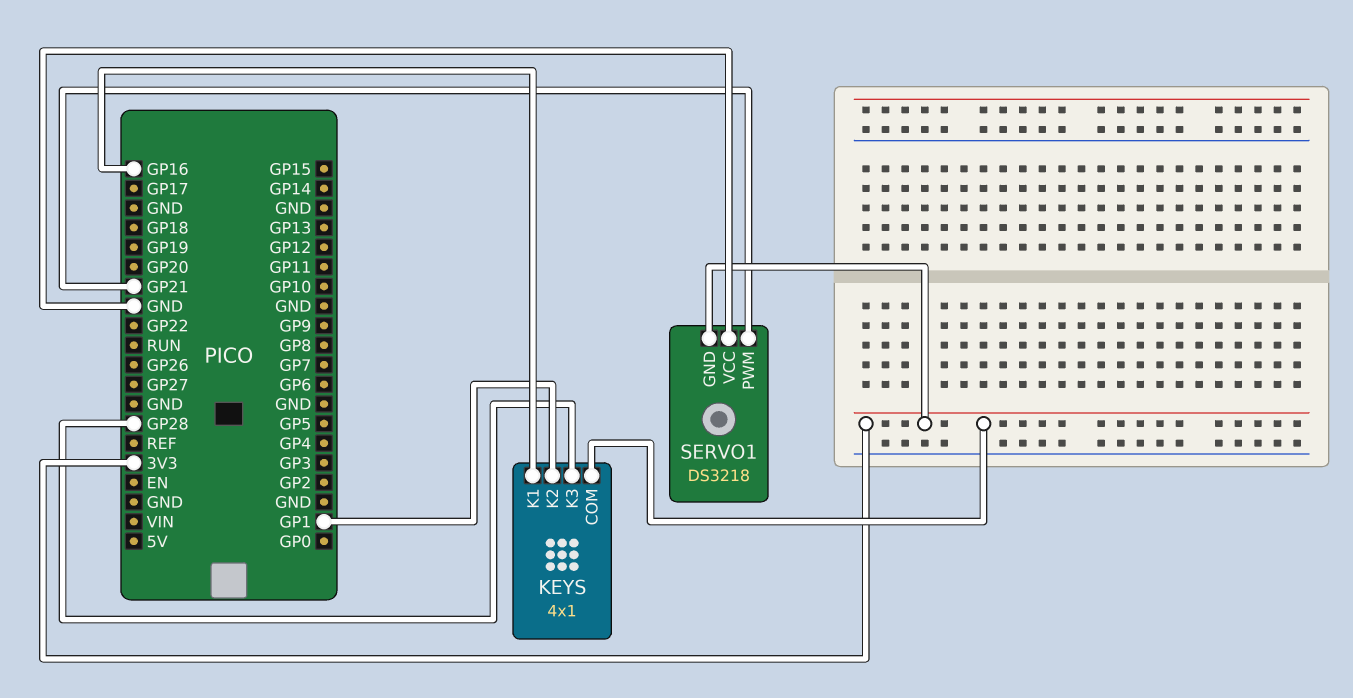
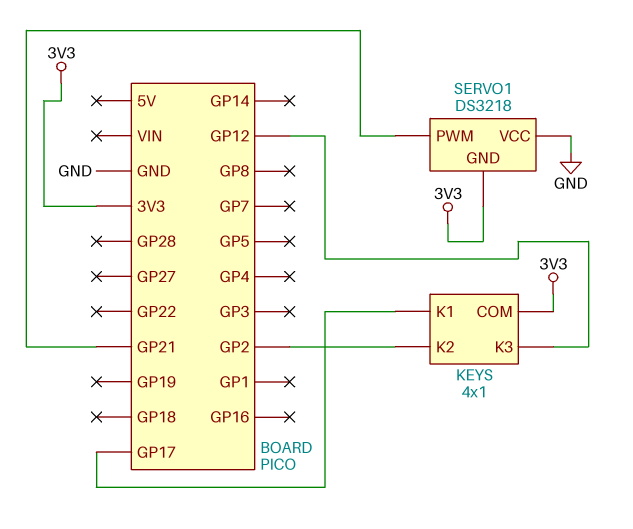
KEYS pin K1: GP16 -> GP17
KEYS pin K2: GP1 -> GP2
KEYS pin K3: GP28 -> GP12

